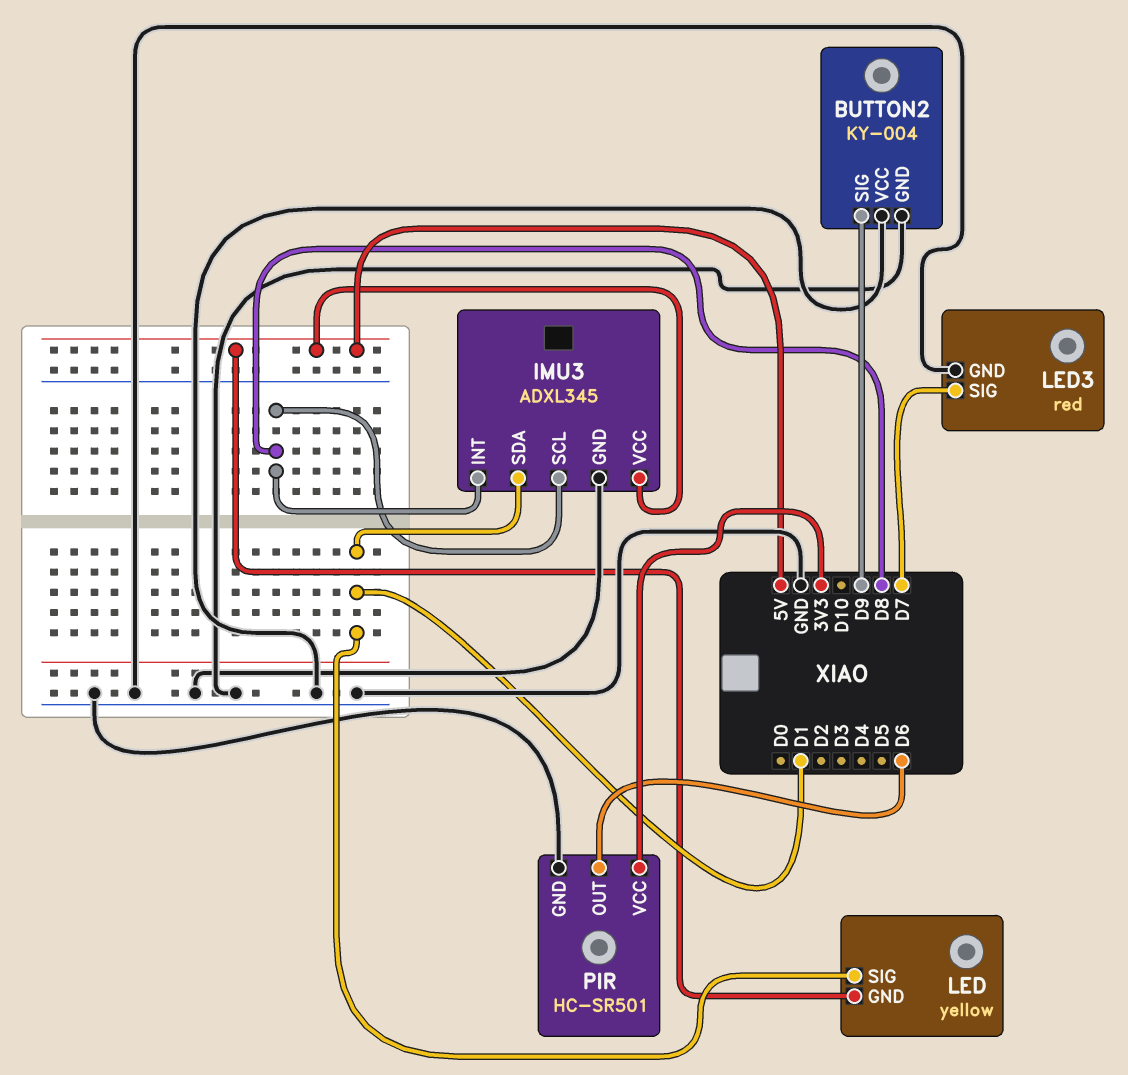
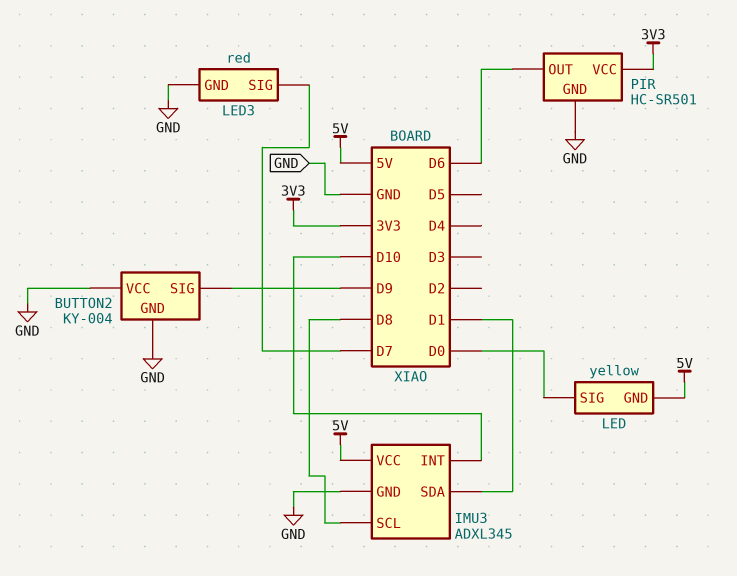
IMU3 pin INT: D8 -> D10
LED pin SIG: D1 -> D0

